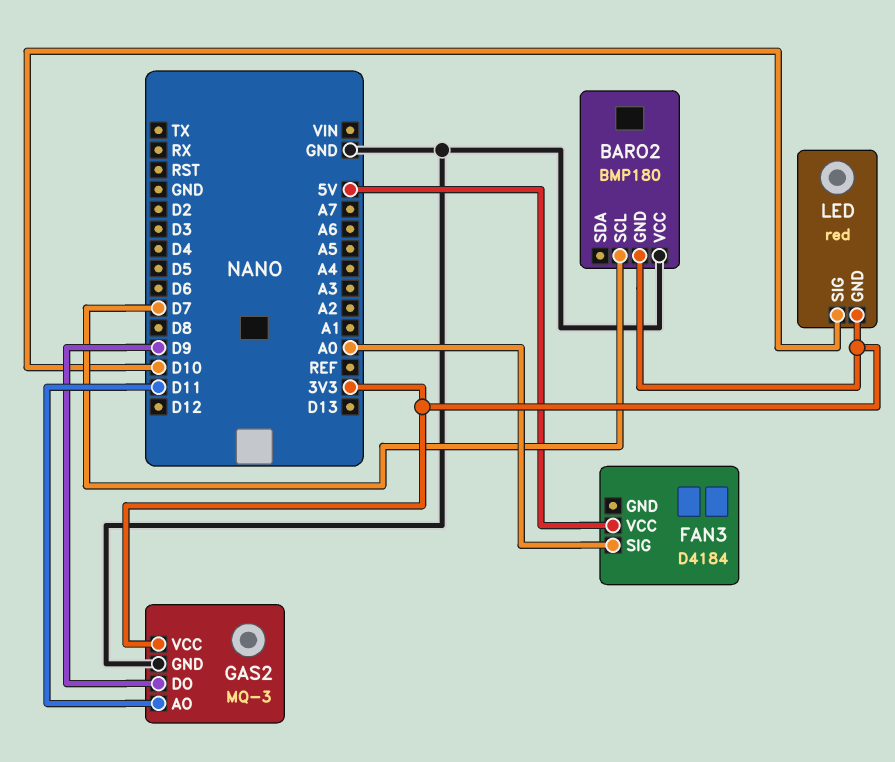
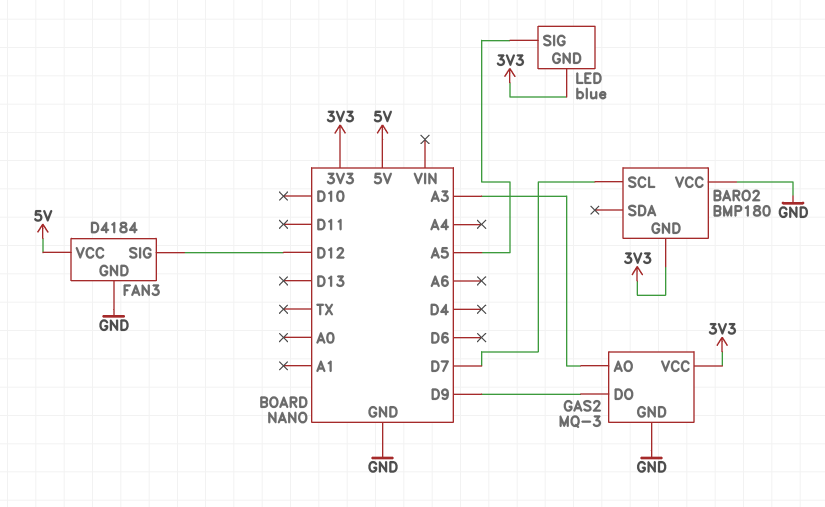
FAN3 pin GND: none -> GND
FAN3 pin SIG: A0 -> D12
GAS2 pin AO: D11 -> A3
LED: red -> blue
LED pin SIG: D10 -> A5

